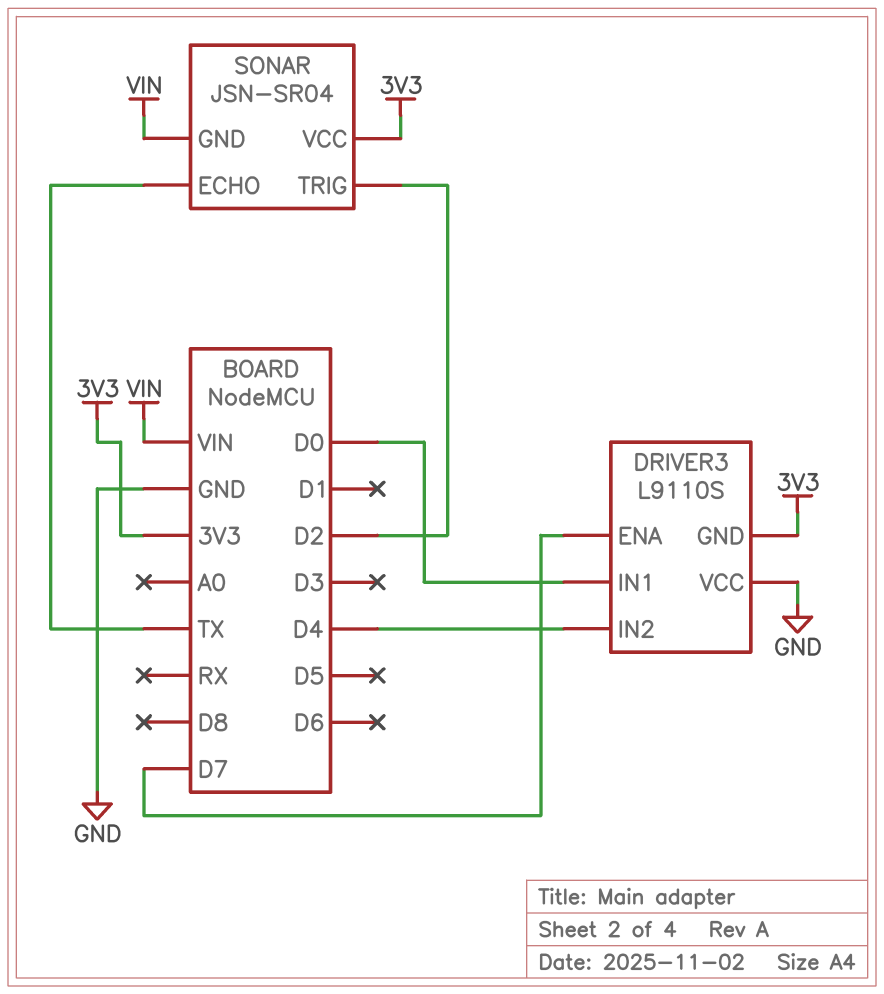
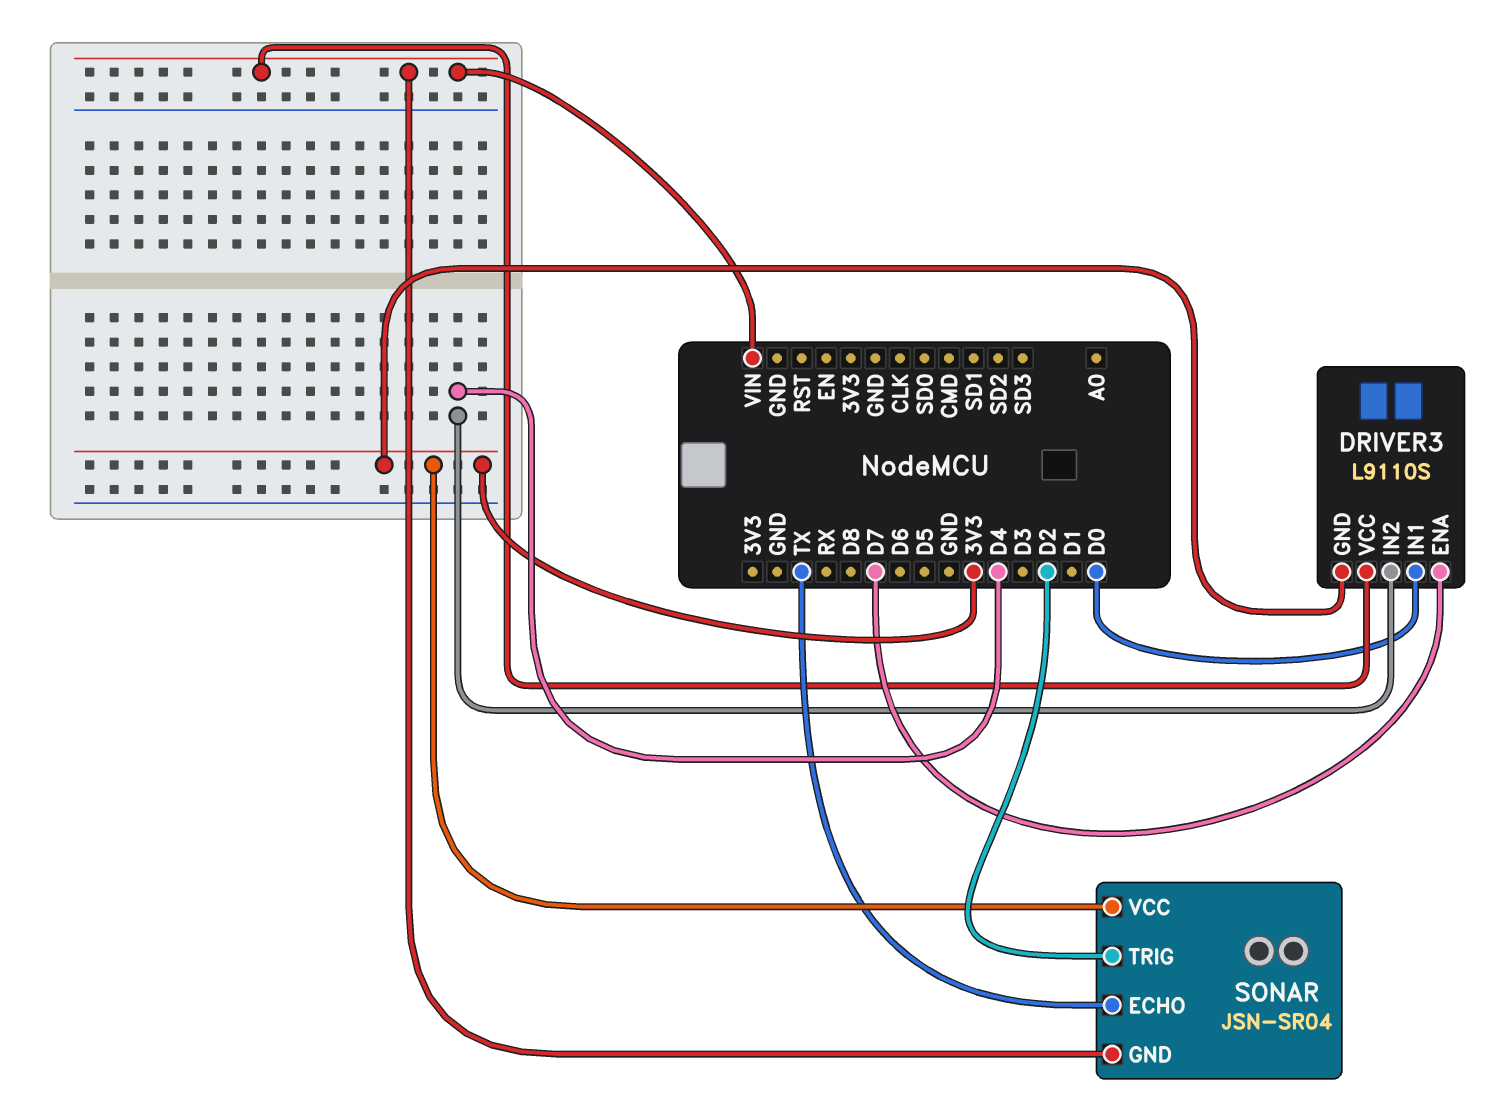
DRIVER3 pin VCC: GND -> VIN

